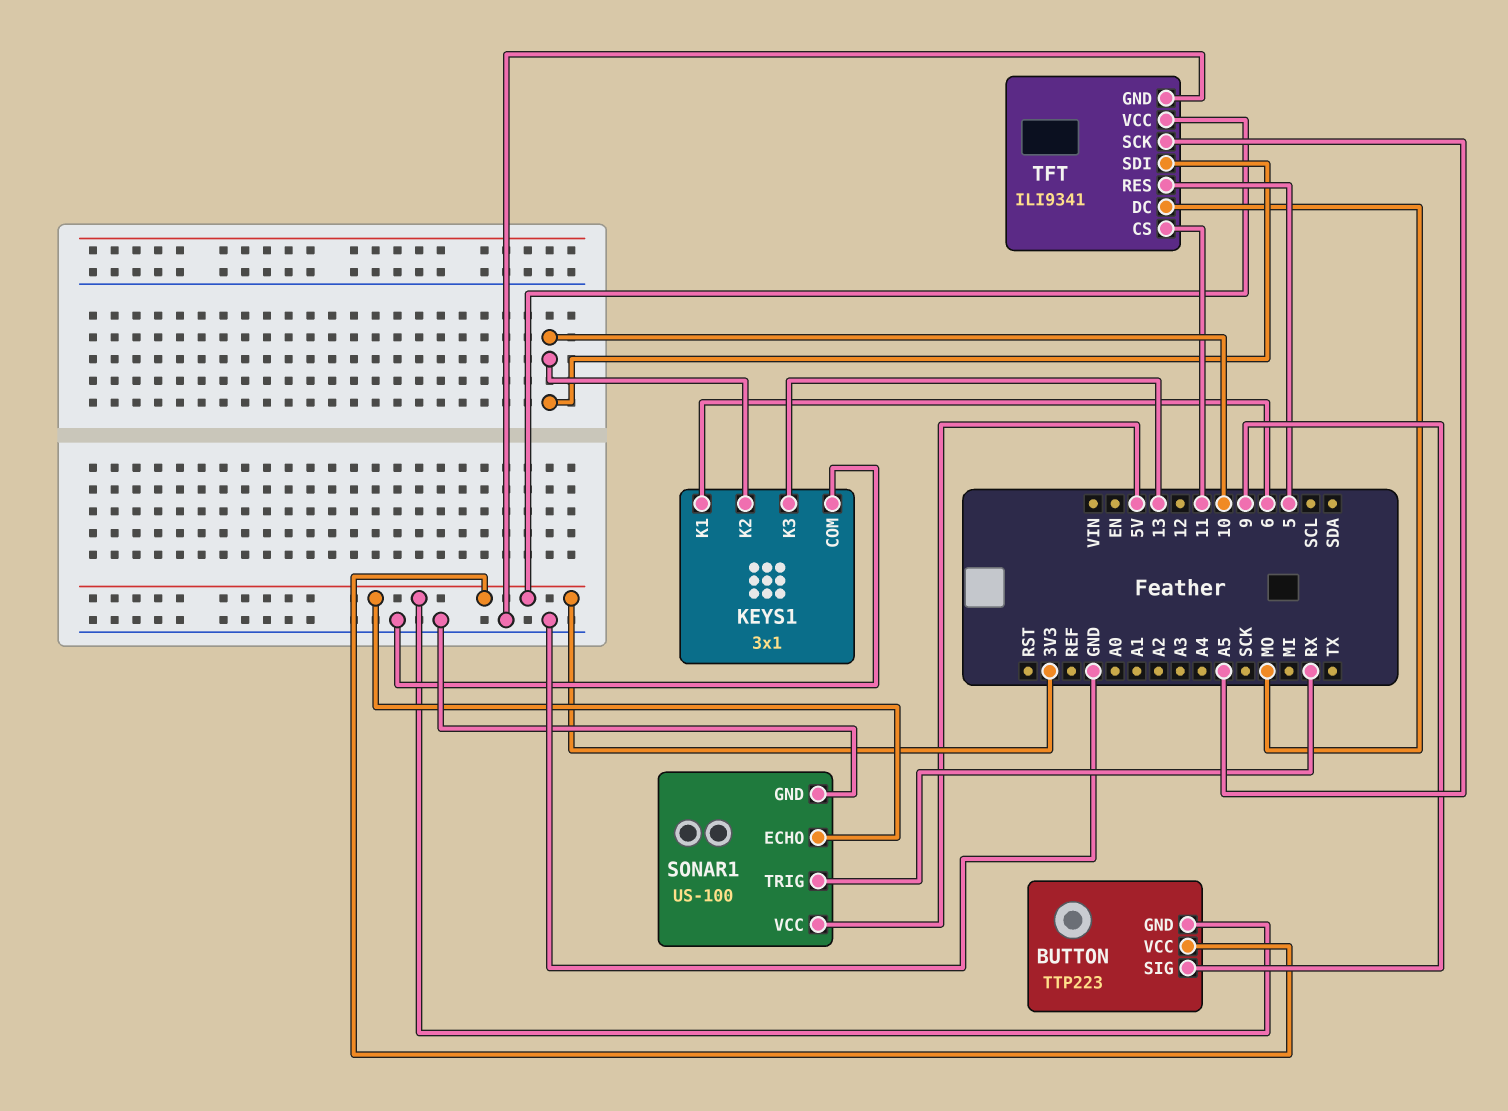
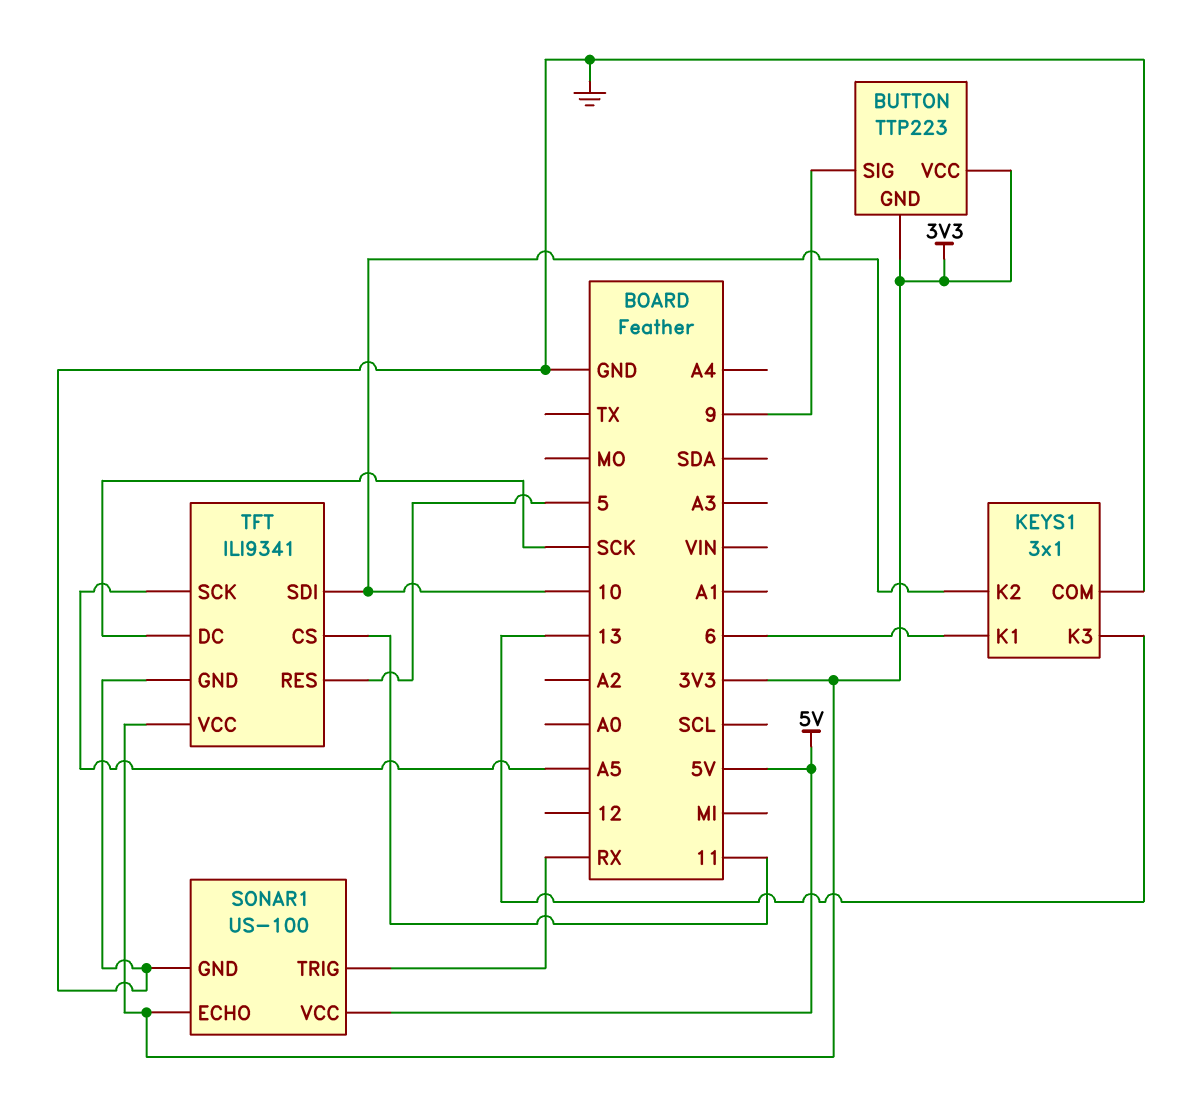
TFT pin DC: MO -> SCK

